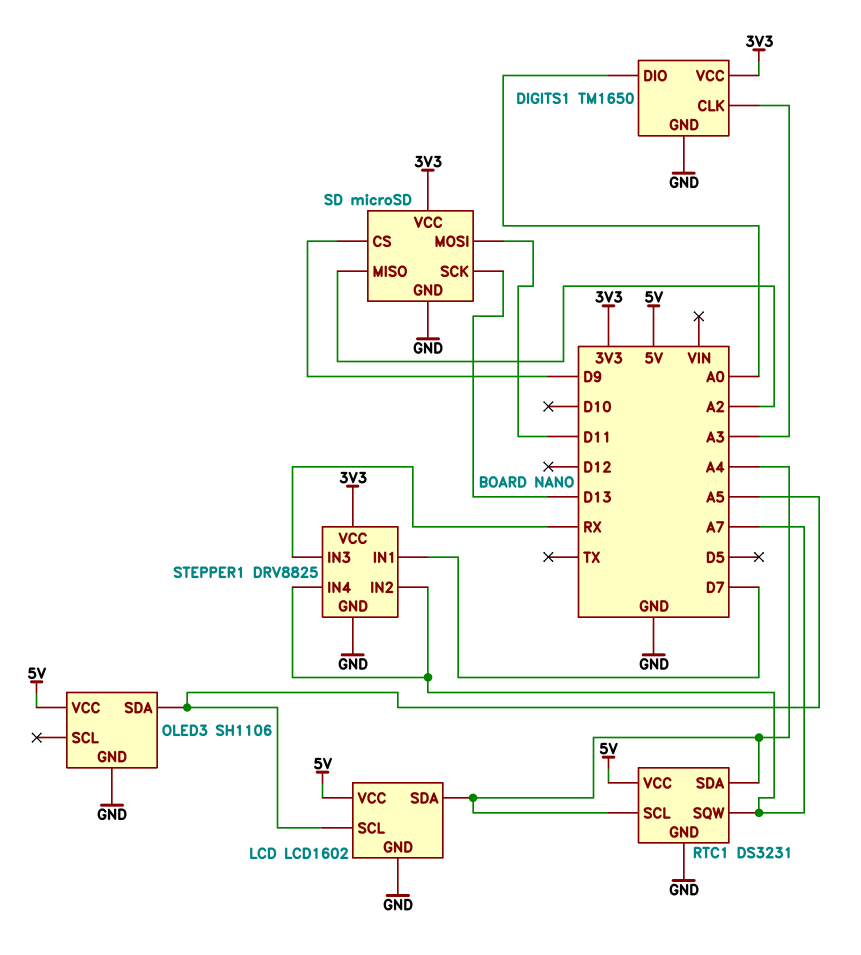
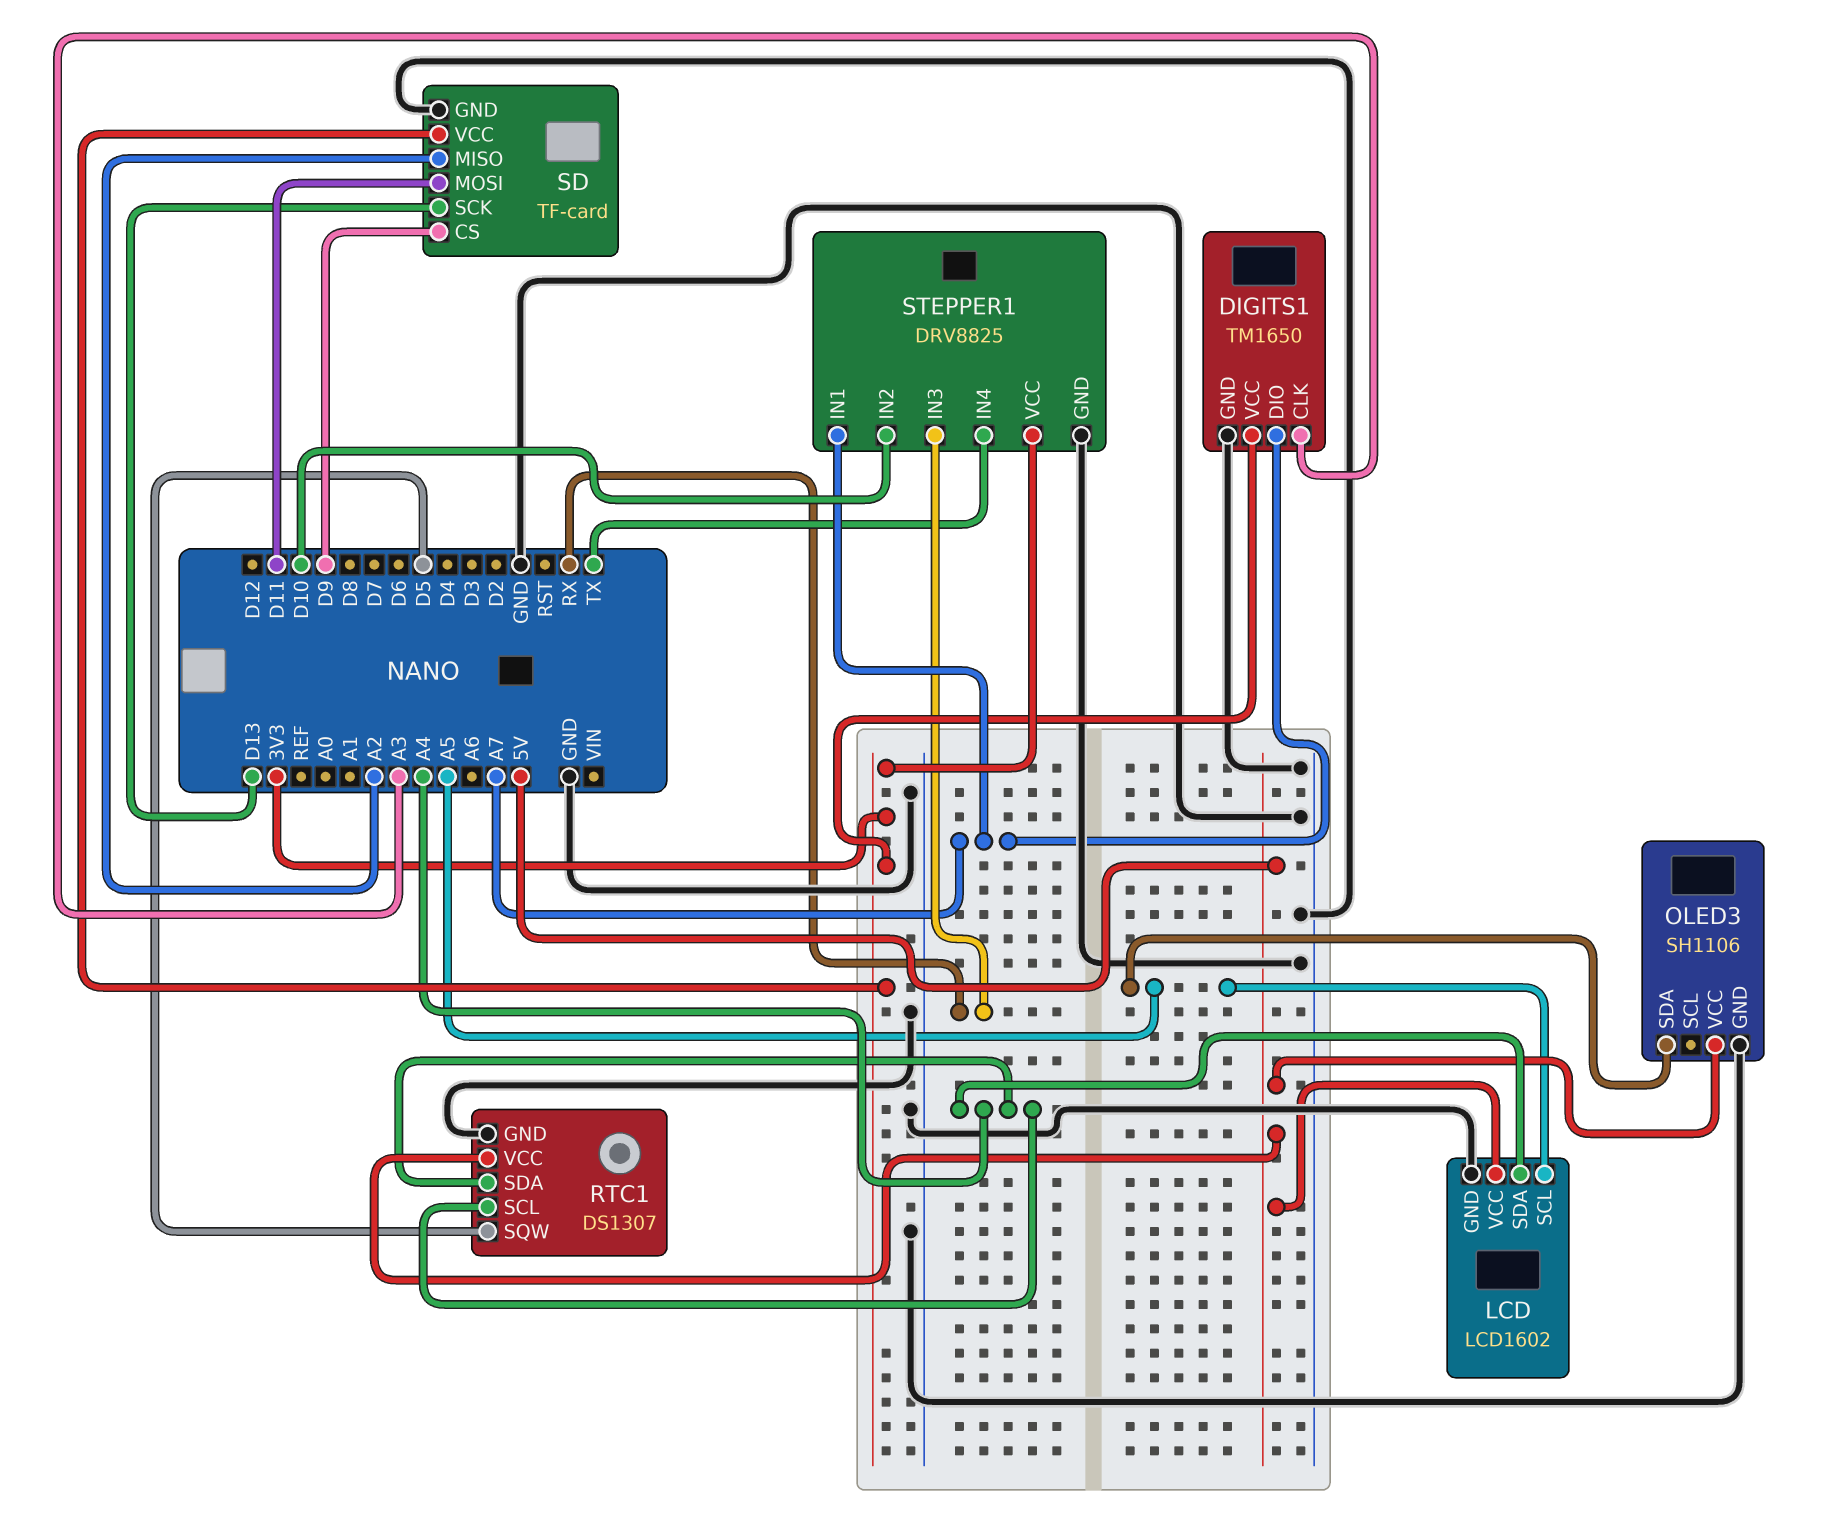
DIGITS1 pin DIO: A0 -> A7
RTC1: DS3231 -> DS1307
RTC1 pin SQW: A7 -> D5
SD: microSD -> TF-card
STEPPER1 pin IN1: D7 -> A7
STEPPER1 pin IN2: A7 -> D10
STEPPER1 pin IN4: A7 -> TX

